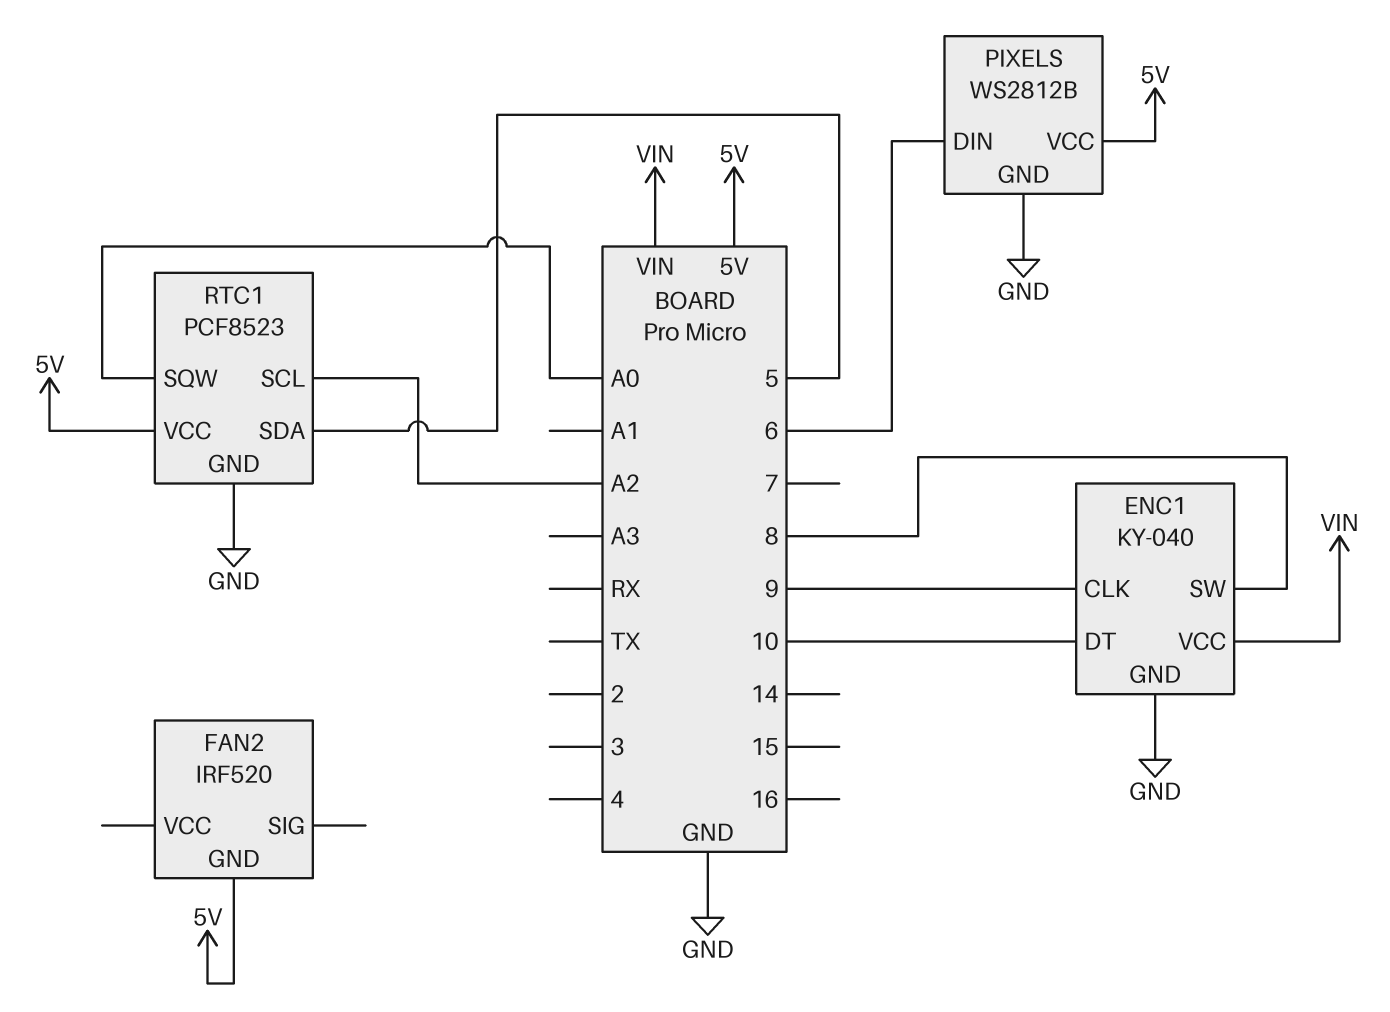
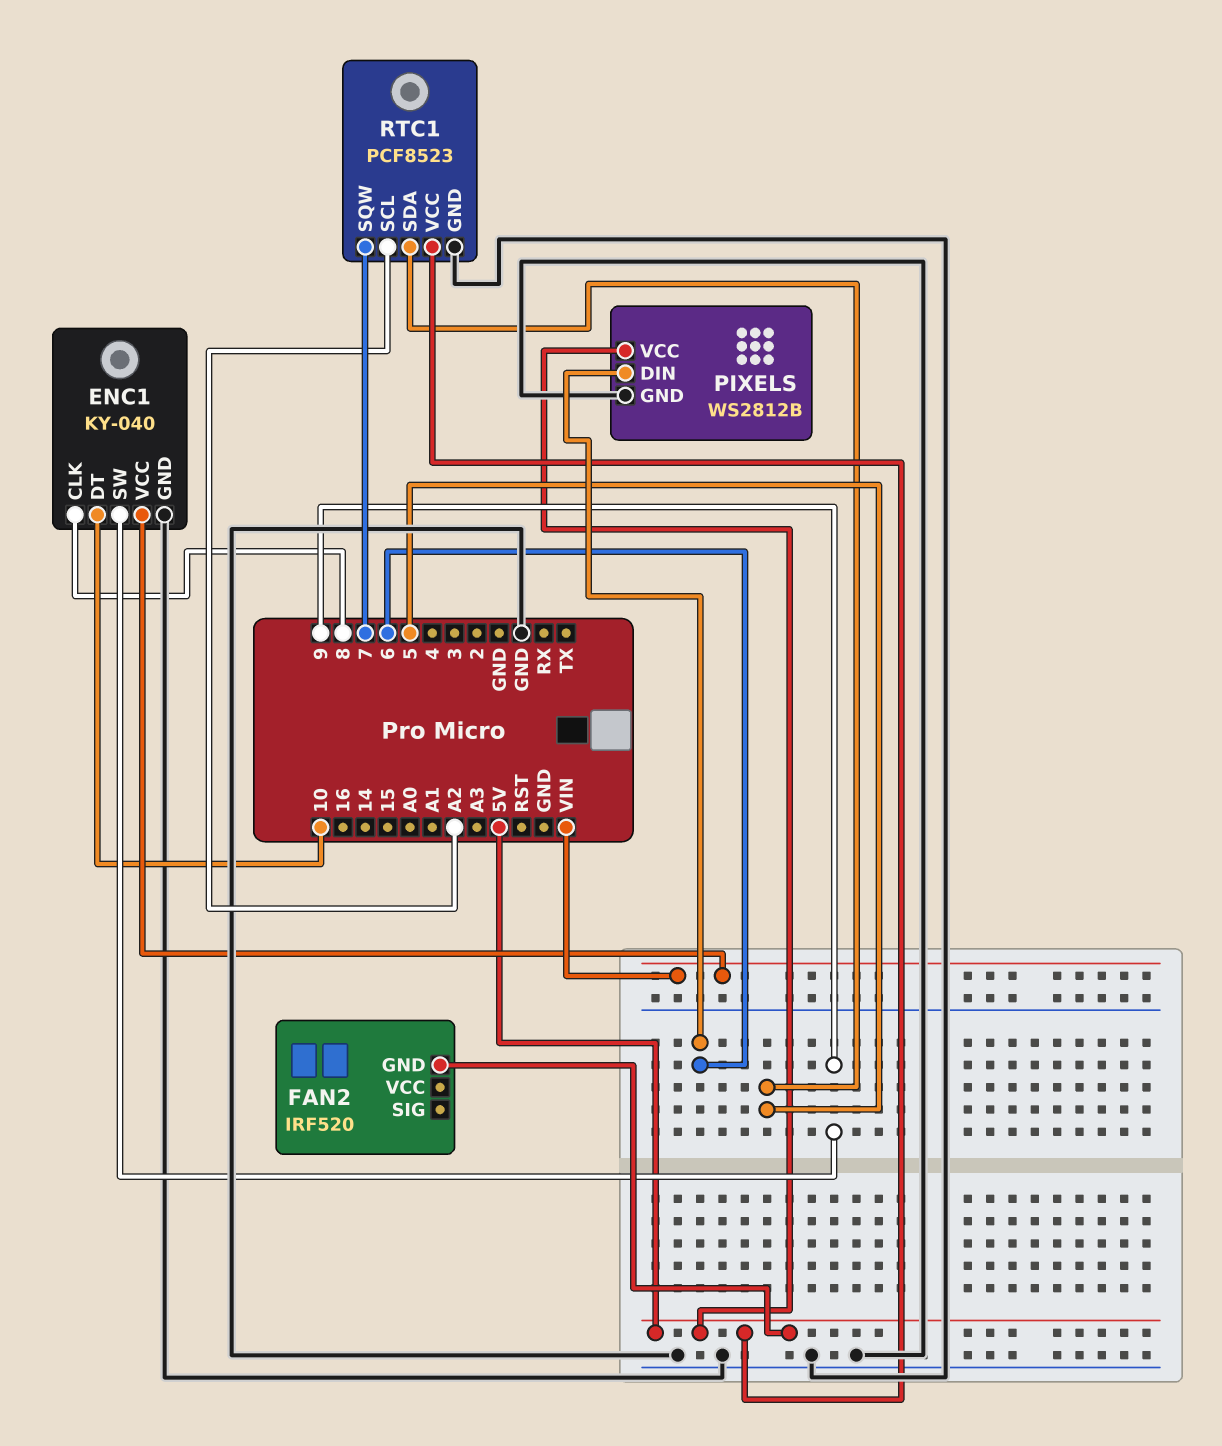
ENC1 pin CLK: 9 -> 8
ENC1 pin SW: 8 -> 9
RTC1 pin SQW: A0 -> 7

